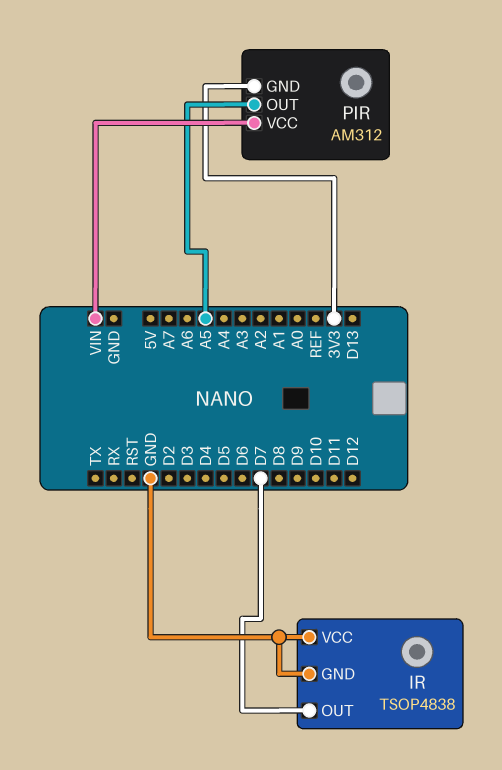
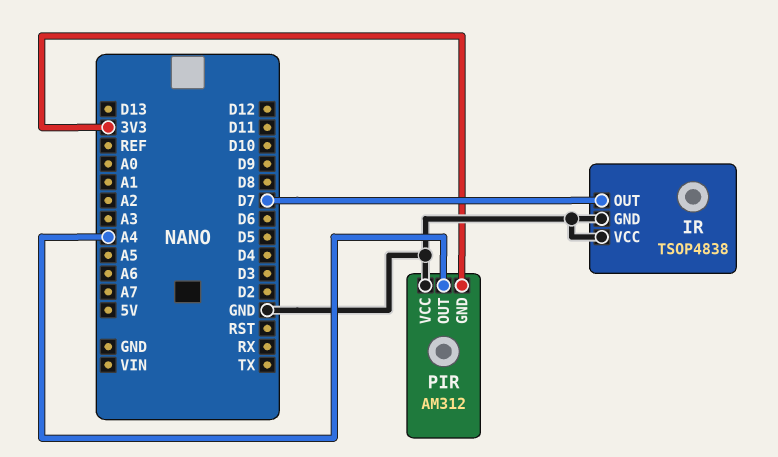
PIR pin OUT: A5 -> A4
PIR pin VCC: VIN -> GND

